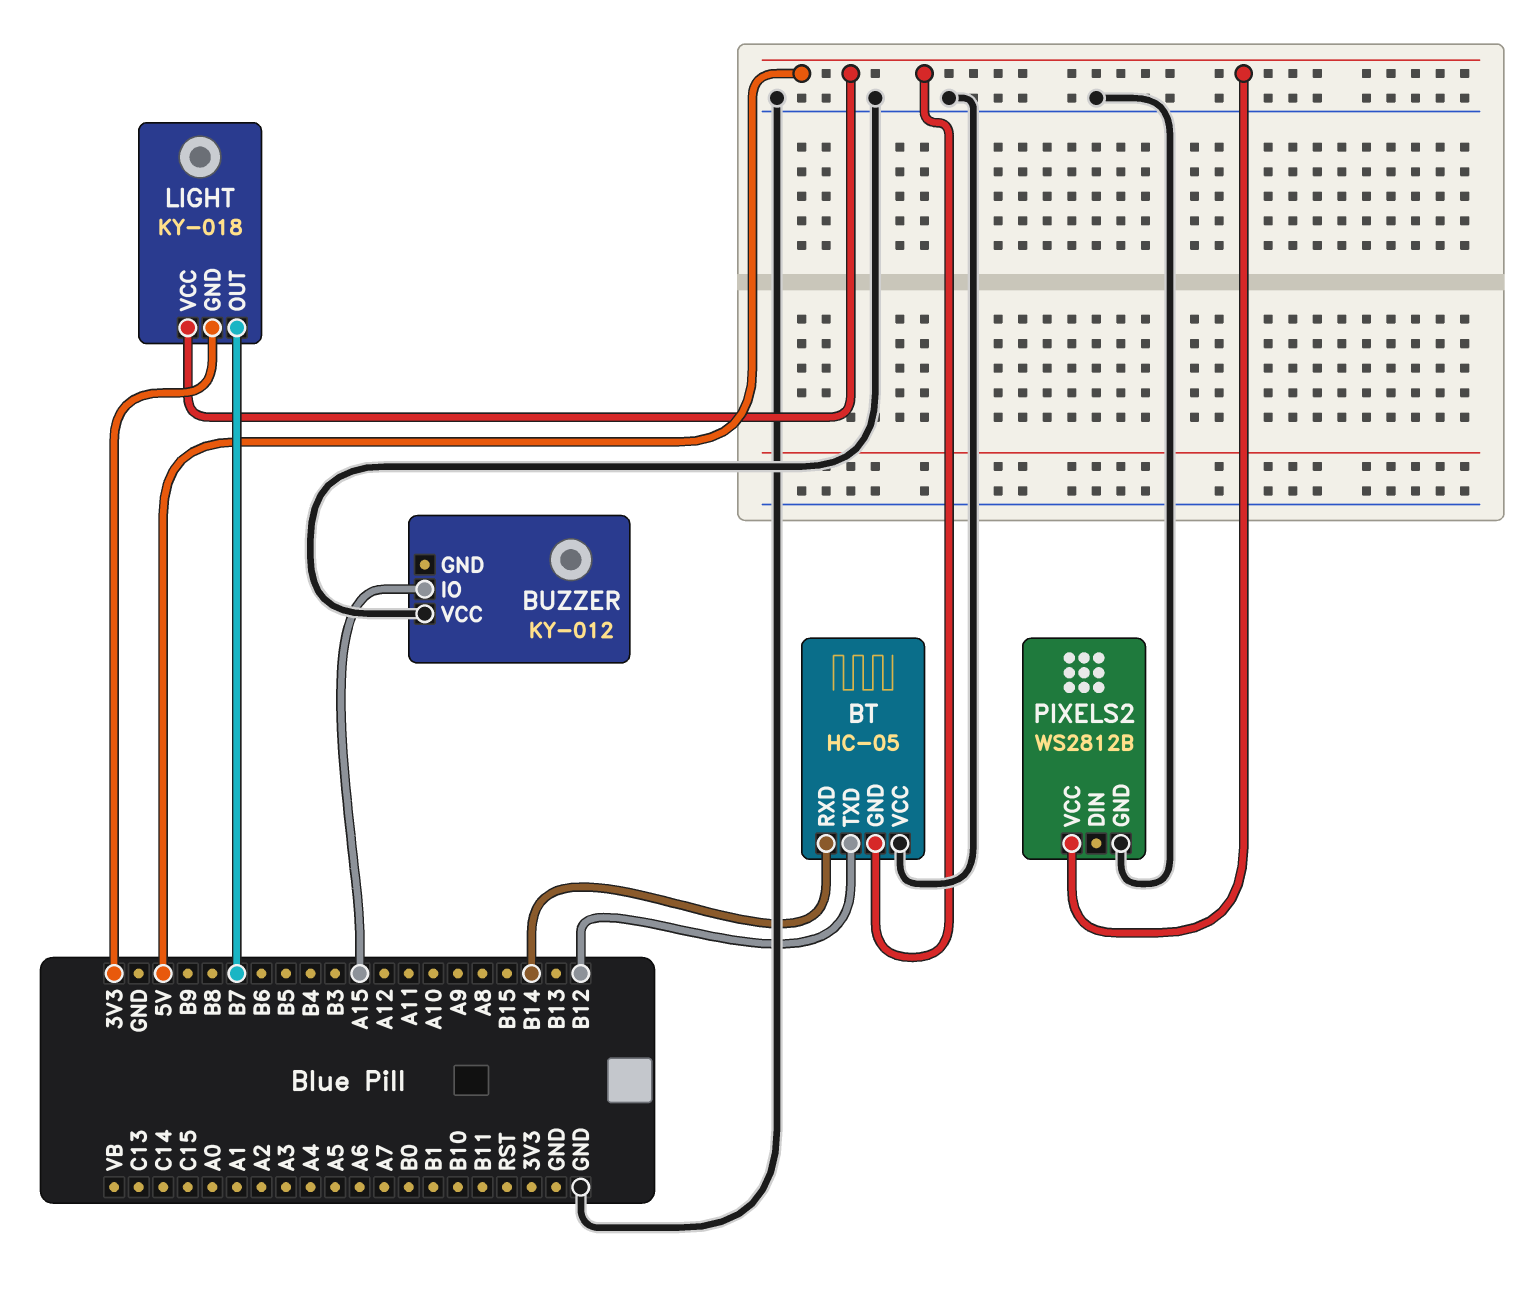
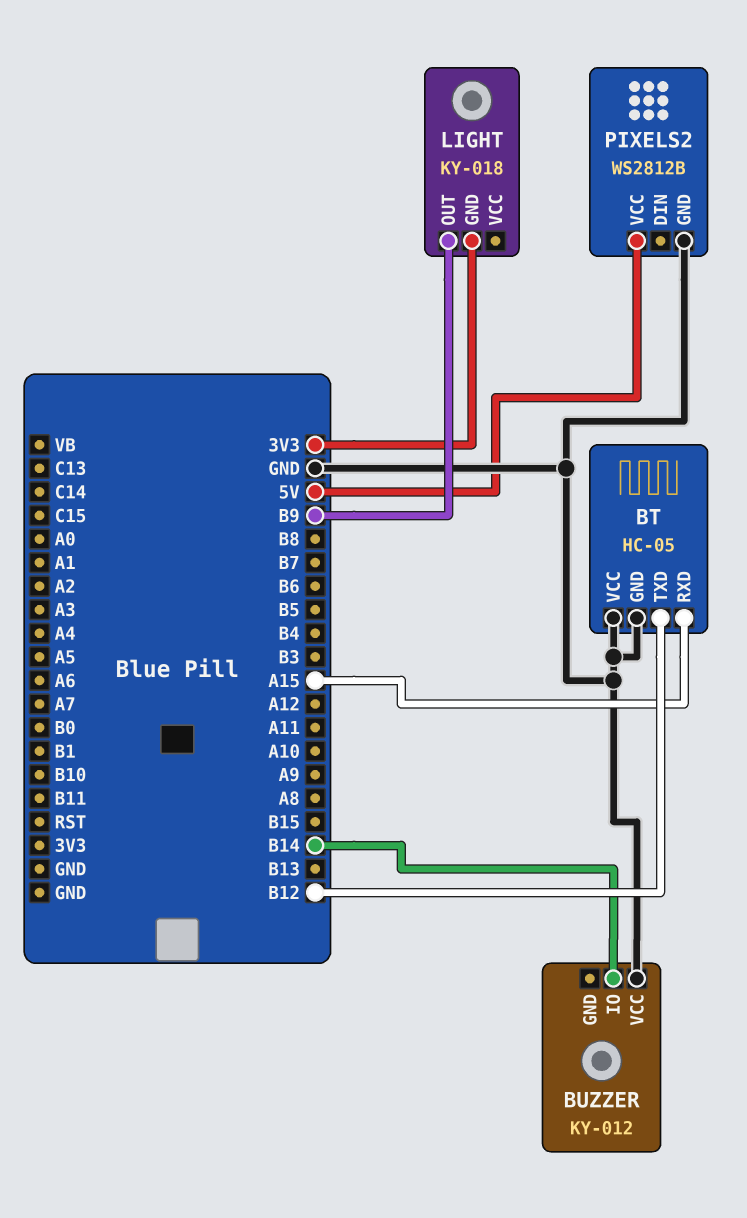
BT pin GND: 5V -> GND
BT pin RXD: B14 -> A15
BUZZER pin IO: A15 -> B14
LIGHT pin OUT: B7 -> B9
LIGHT pin VCC: 5V -> none

